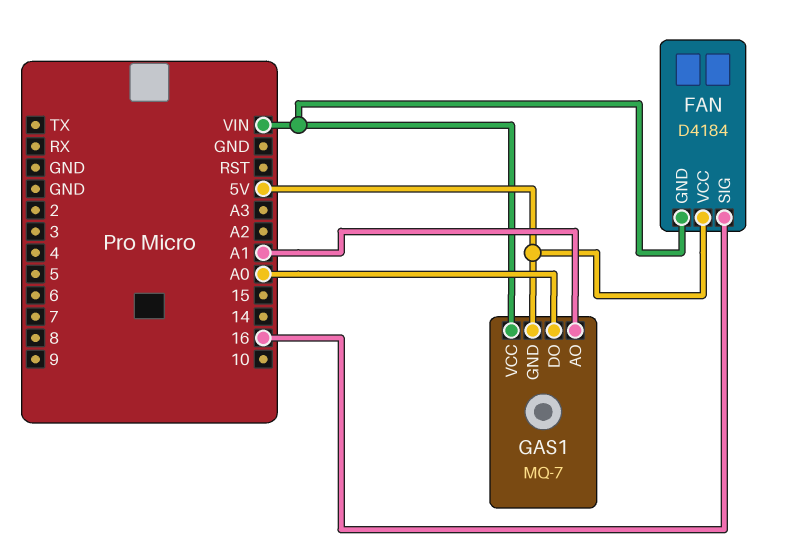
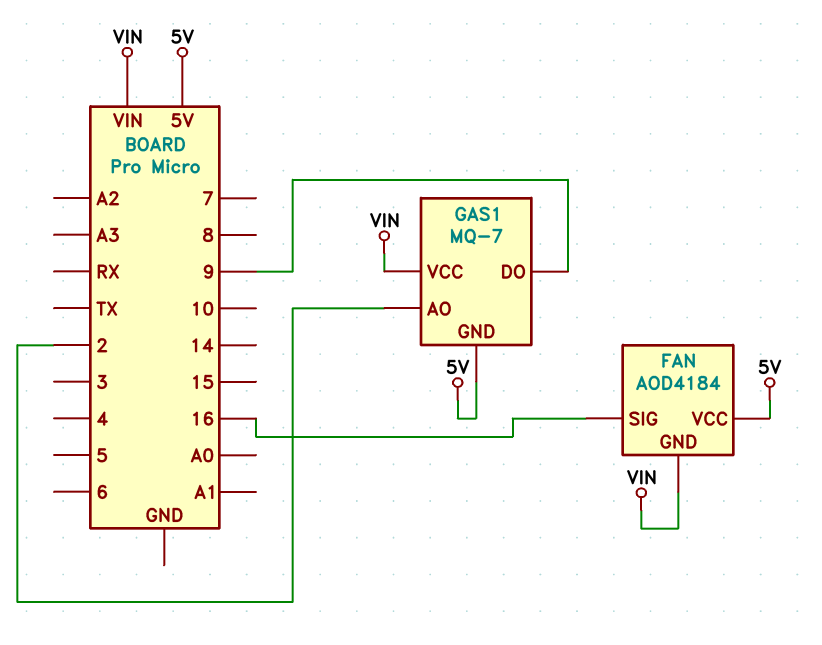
FAN: D4184 -> AOD4184
GAS1 pin AO: A1 -> 2
GAS1 pin DO: A0 -> 9

